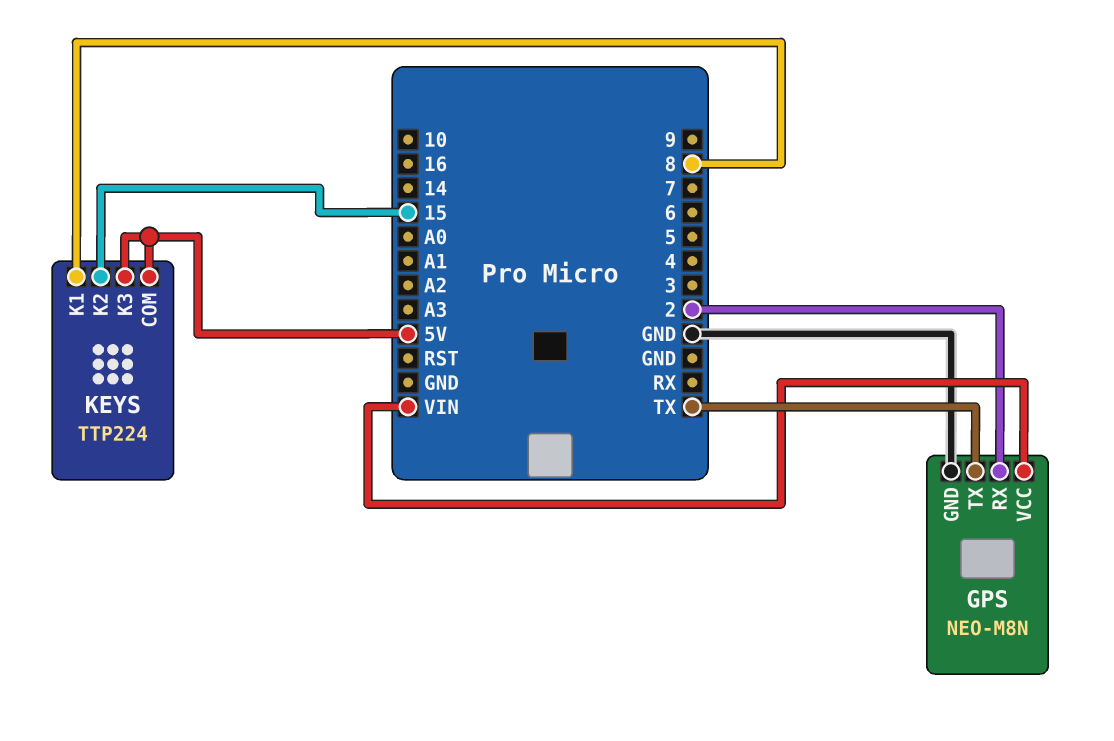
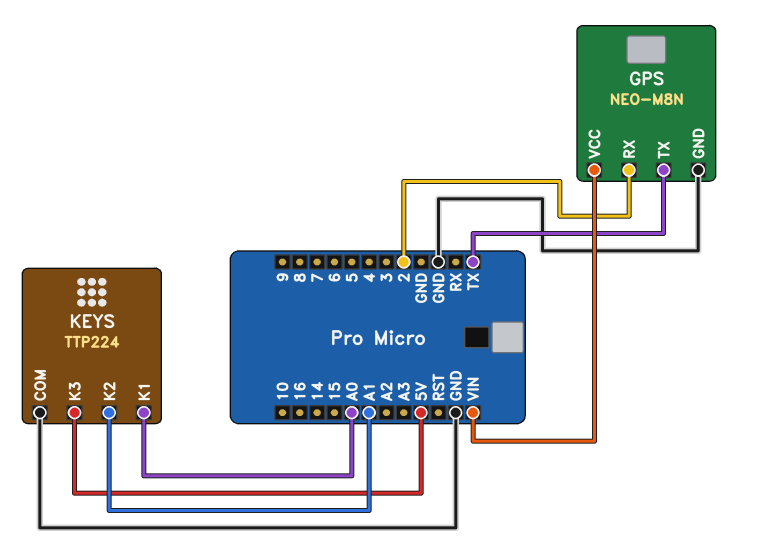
KEYS pin COM: 5V -> GND
KEYS pin K1: 8 -> A0
KEYS pin K2: 15 -> A1

